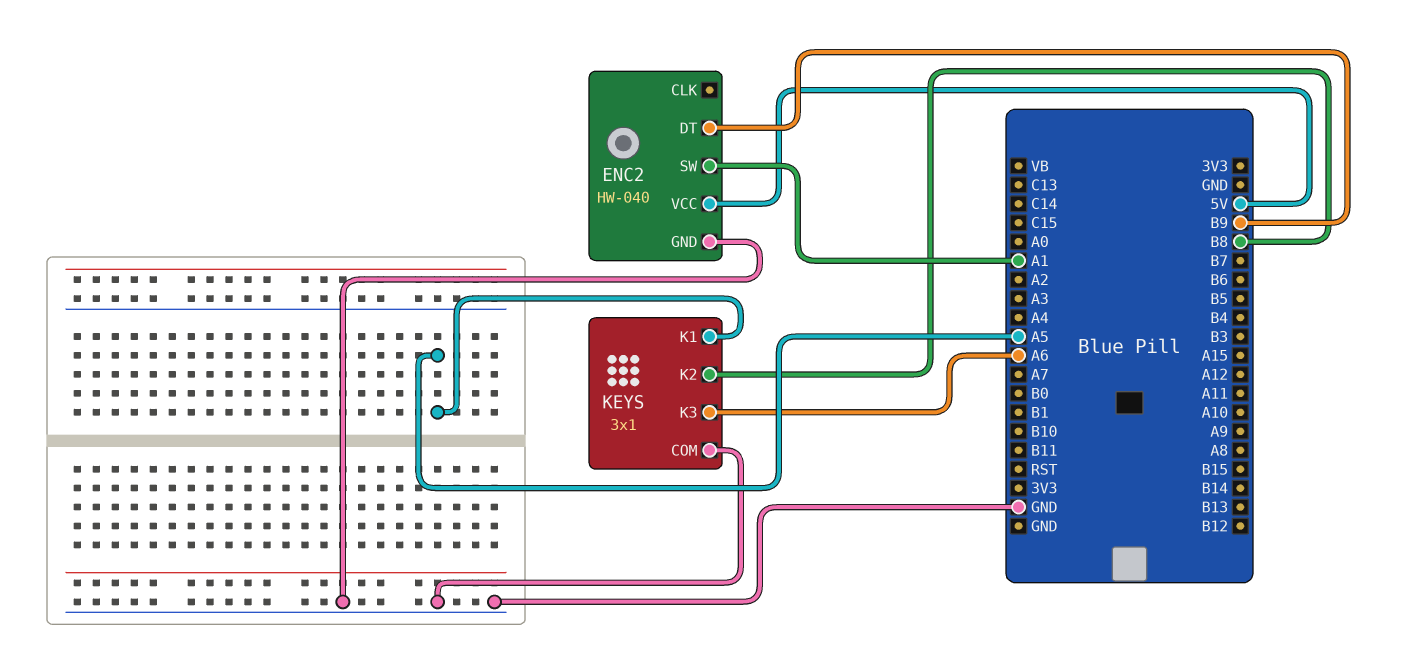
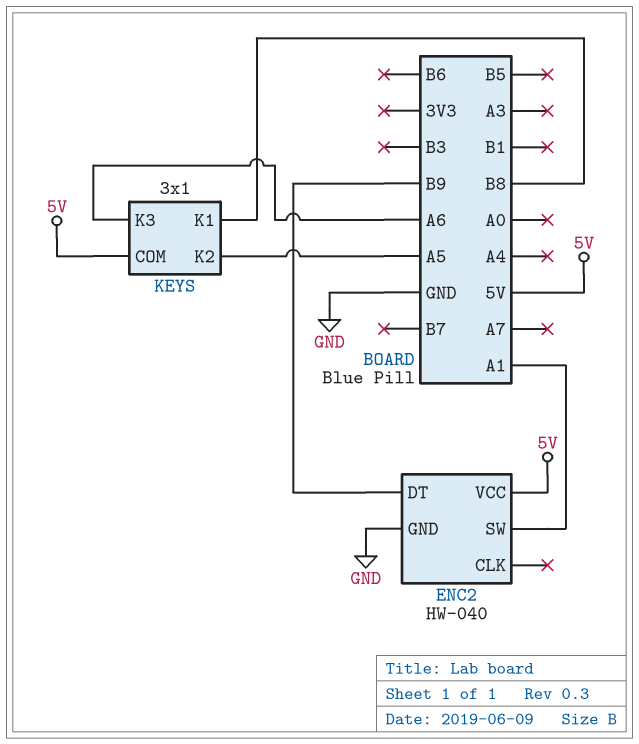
KEYS pin COM: GND -> 5V
KEYS pin K1: A5 -> B8
KEYS pin K2: B8 -> A5

